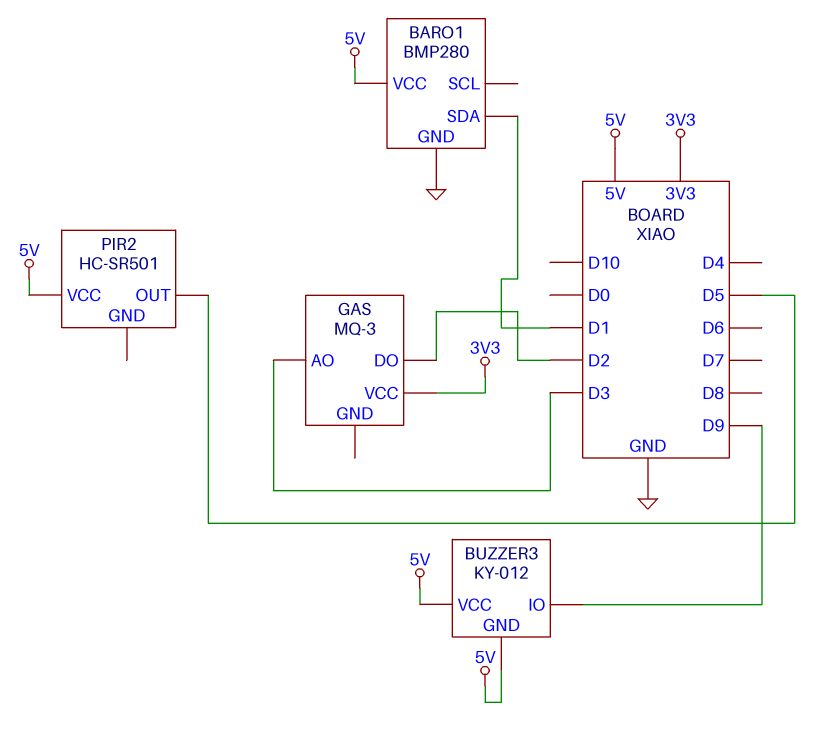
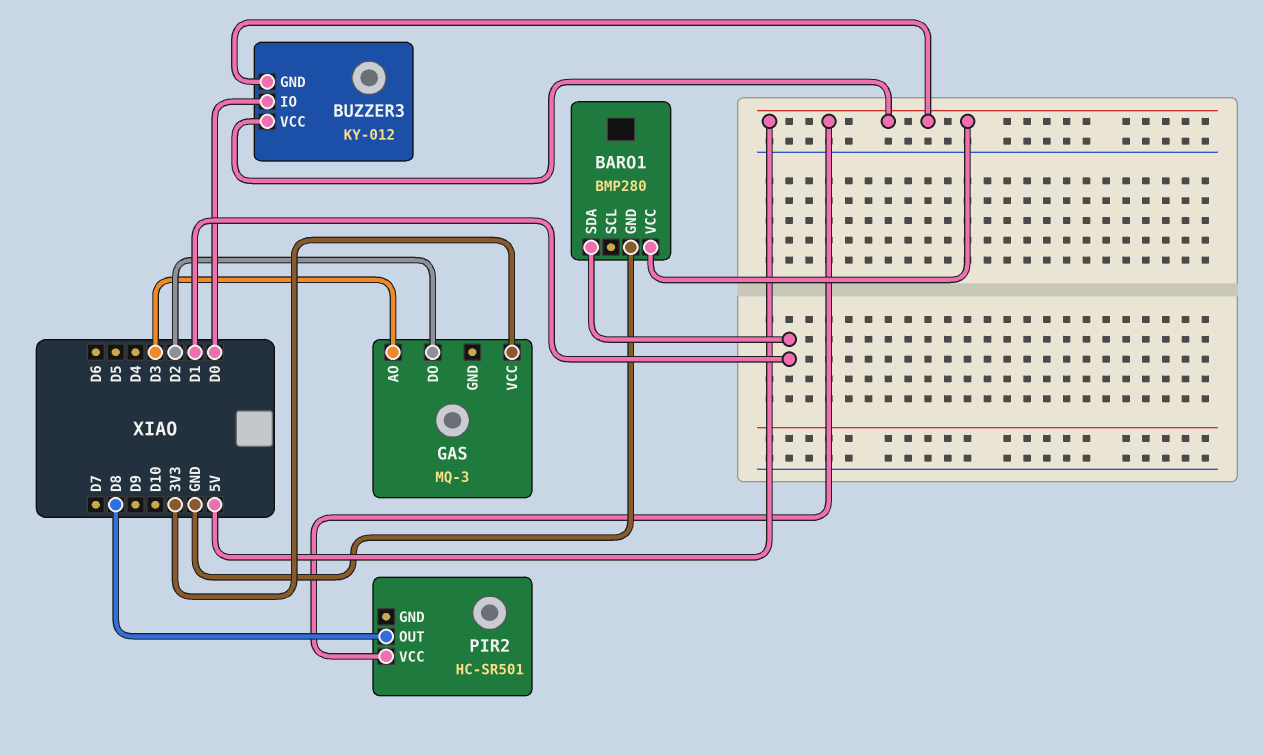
BUZZER3 pin IO: D9 -> D0
PIR2 pin OUT: D5 -> D8

